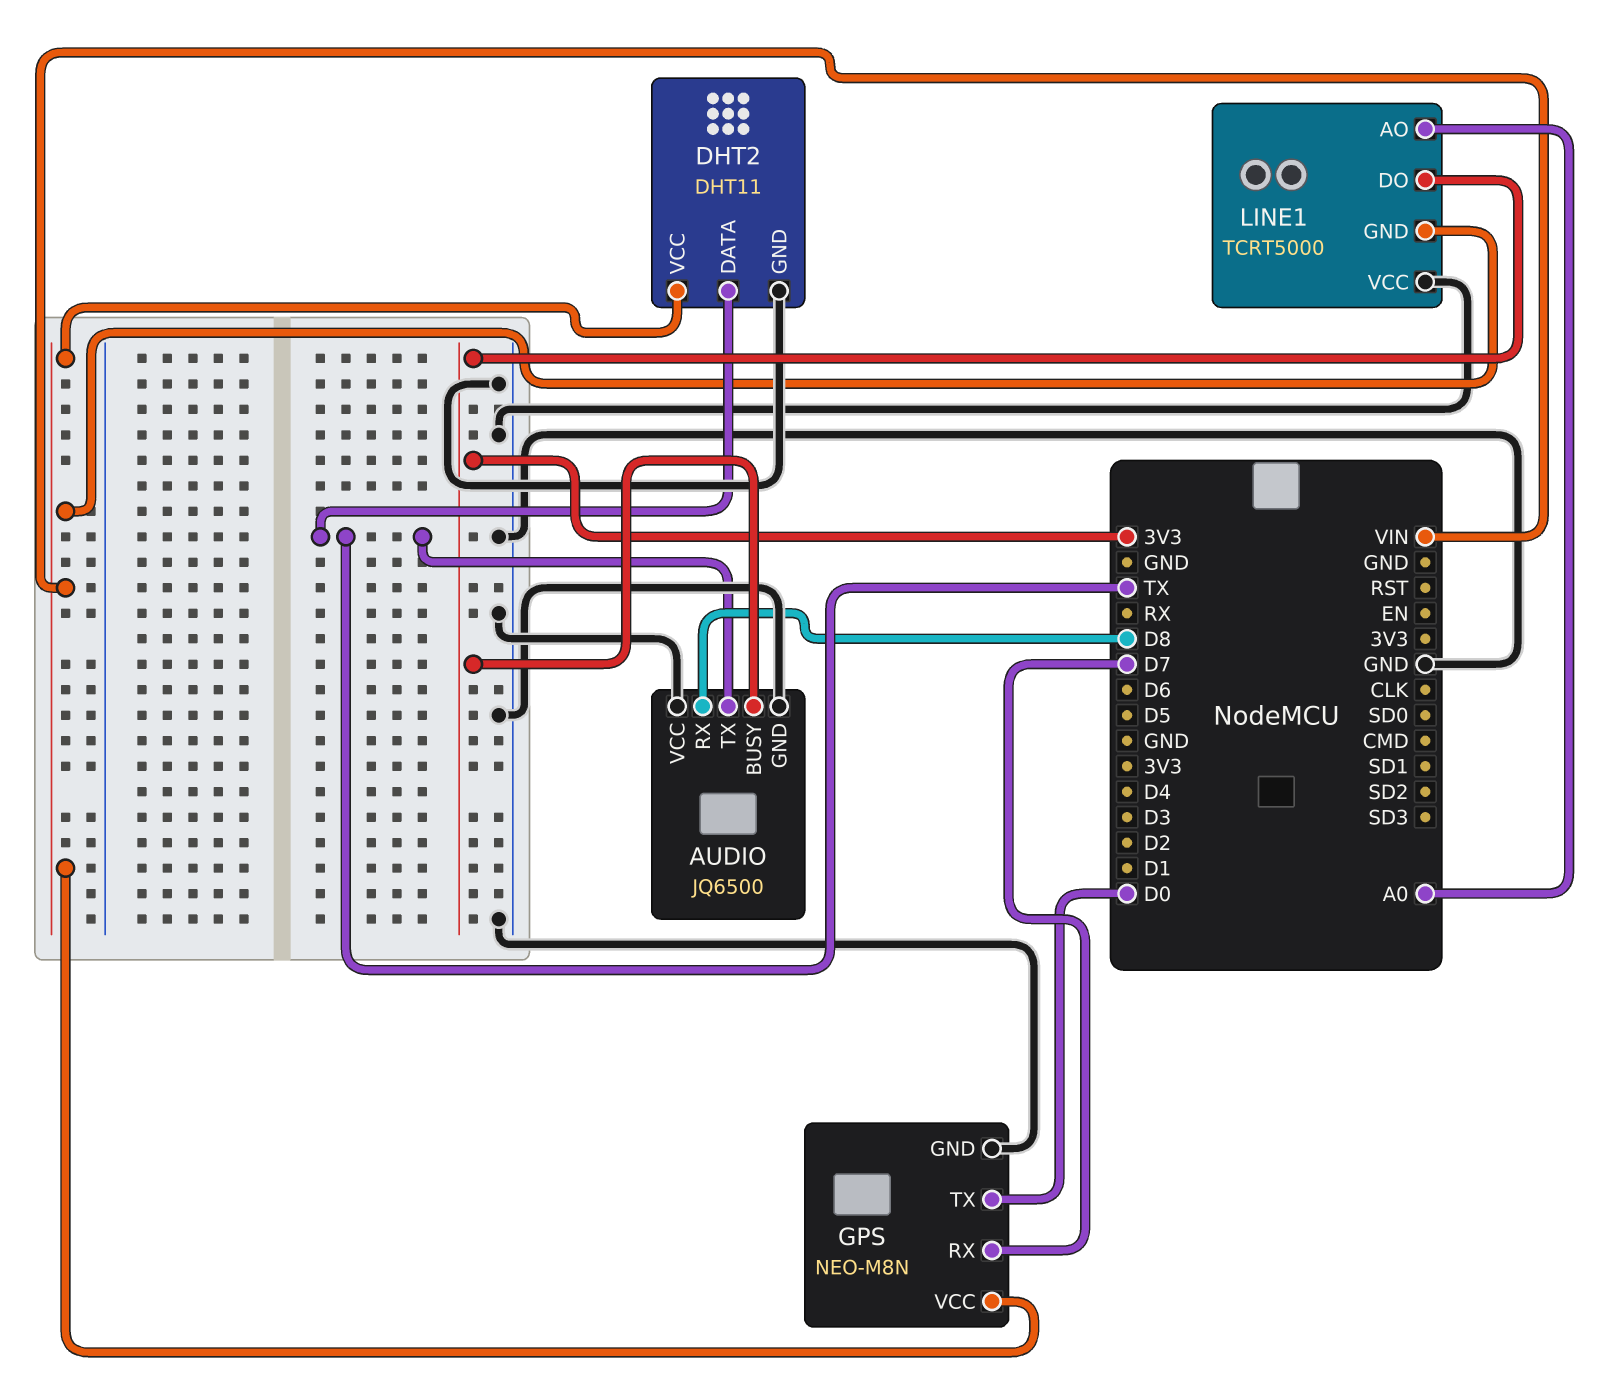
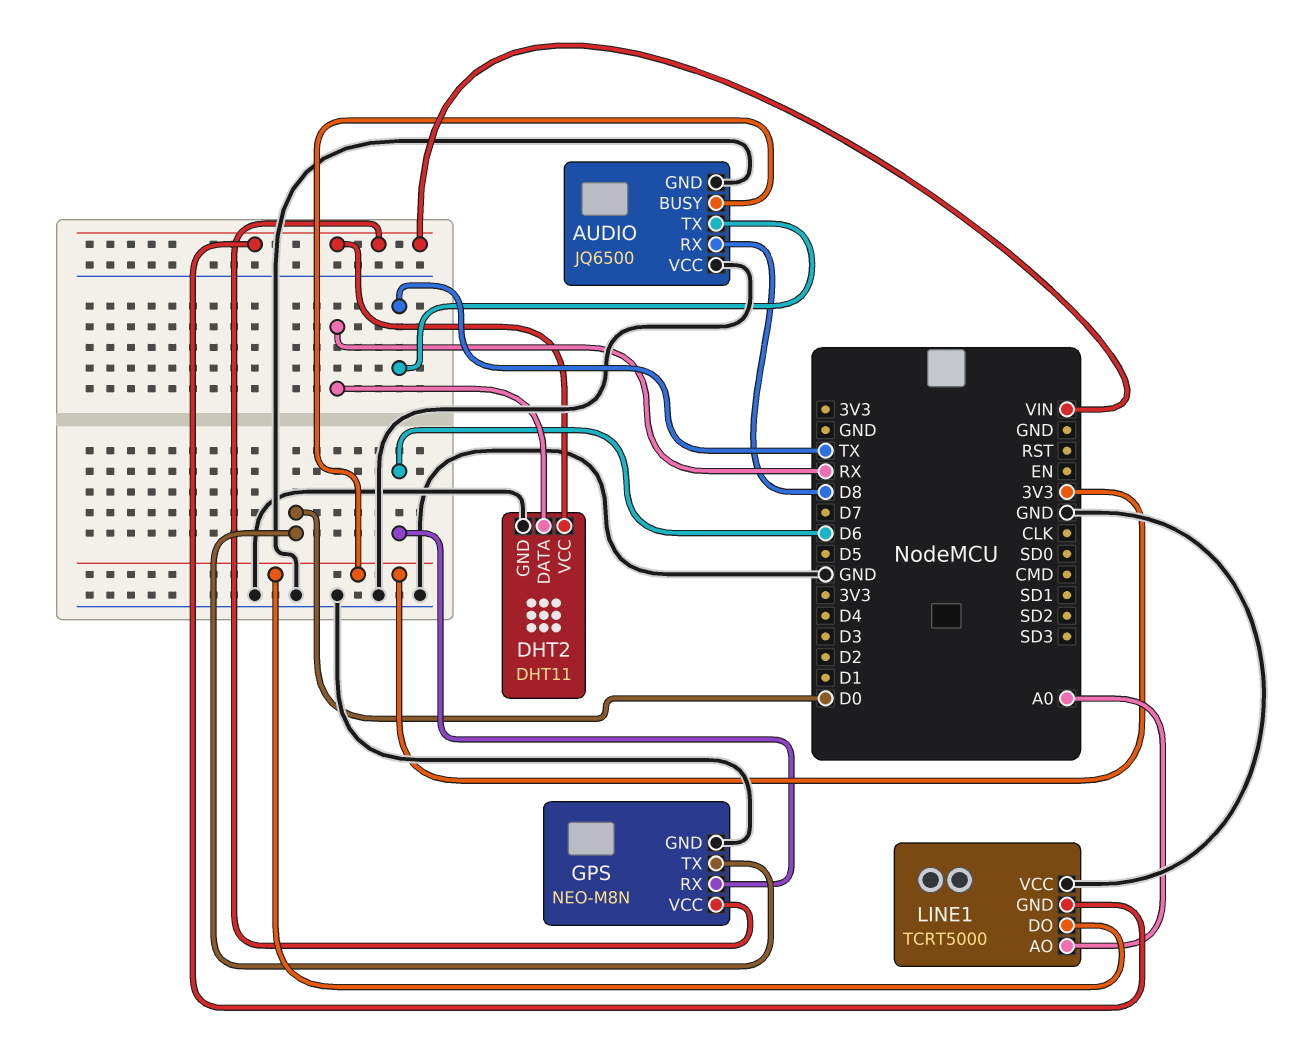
DHT2 pin DATA: TX -> RX
GPS pin RX: D7 -> D6

